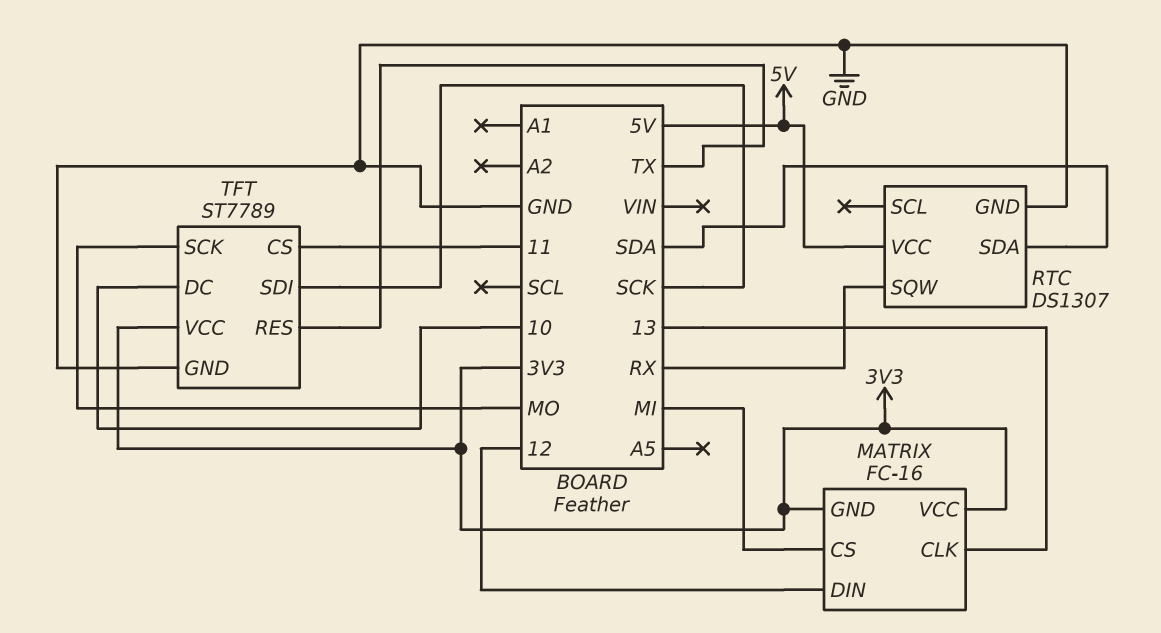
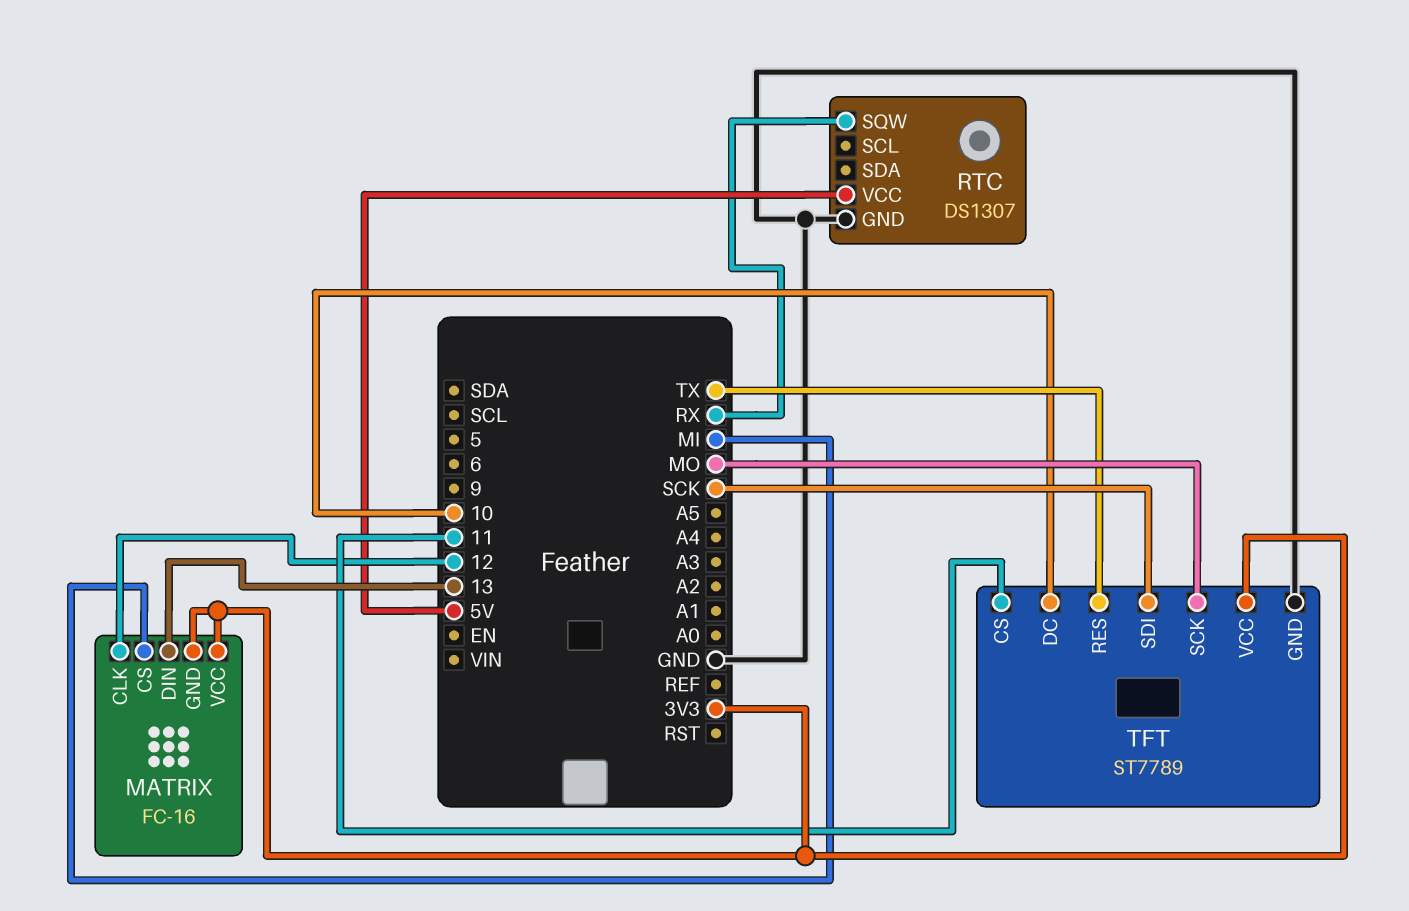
MATRIX pin CLK: 13 -> 12
MATRIX pin DIN: 12 -> 13
RTC pin SDA: SDA -> none

